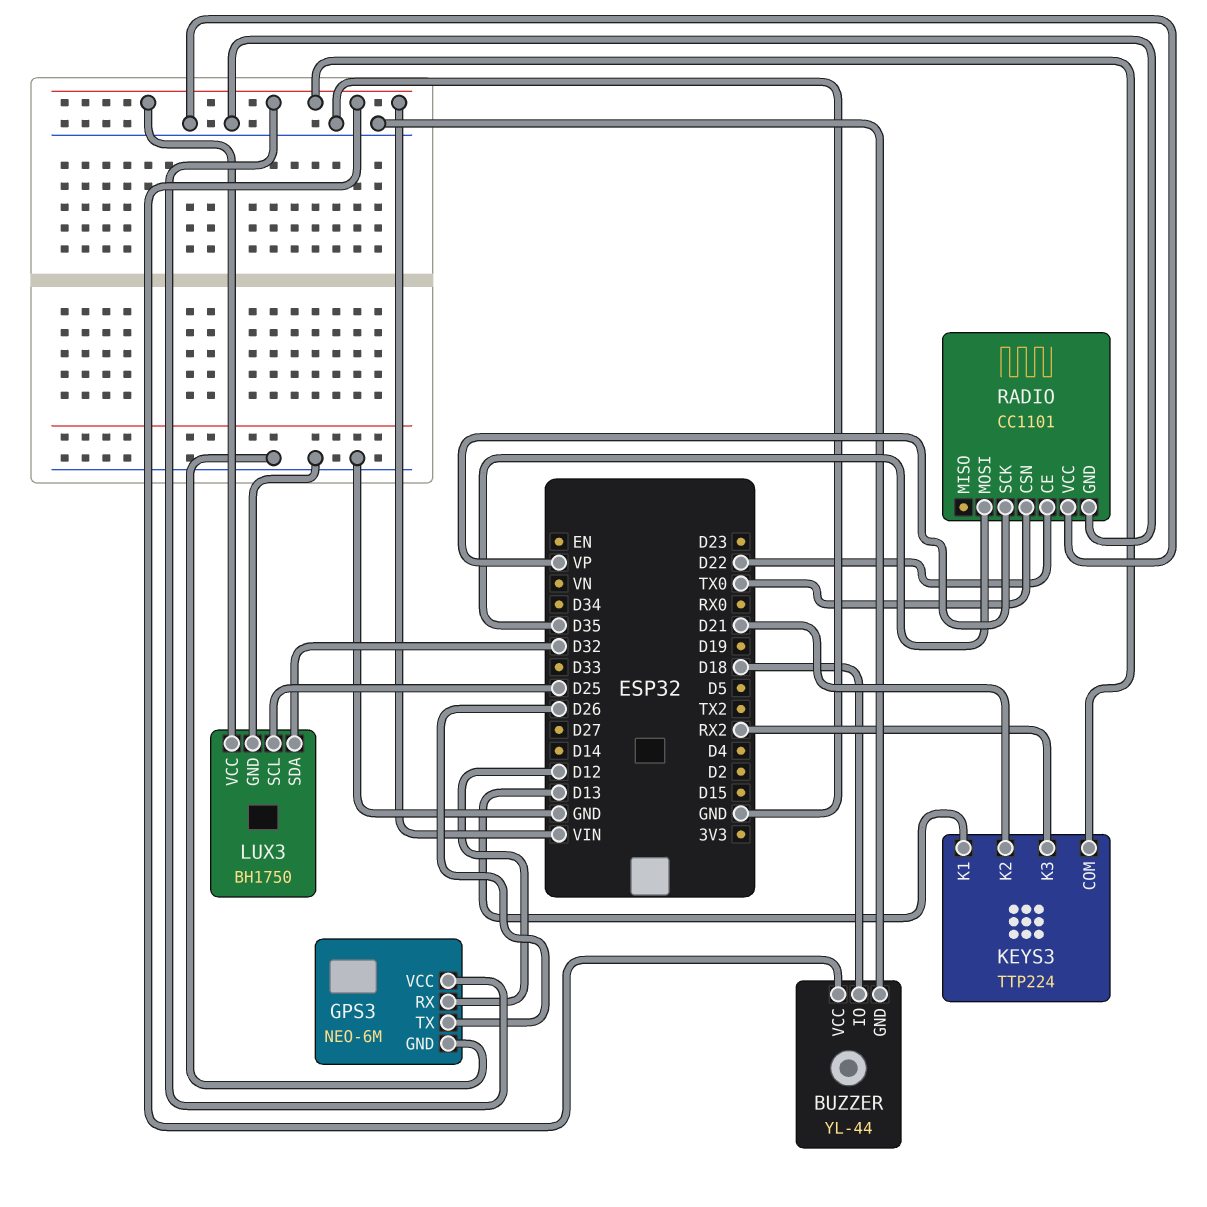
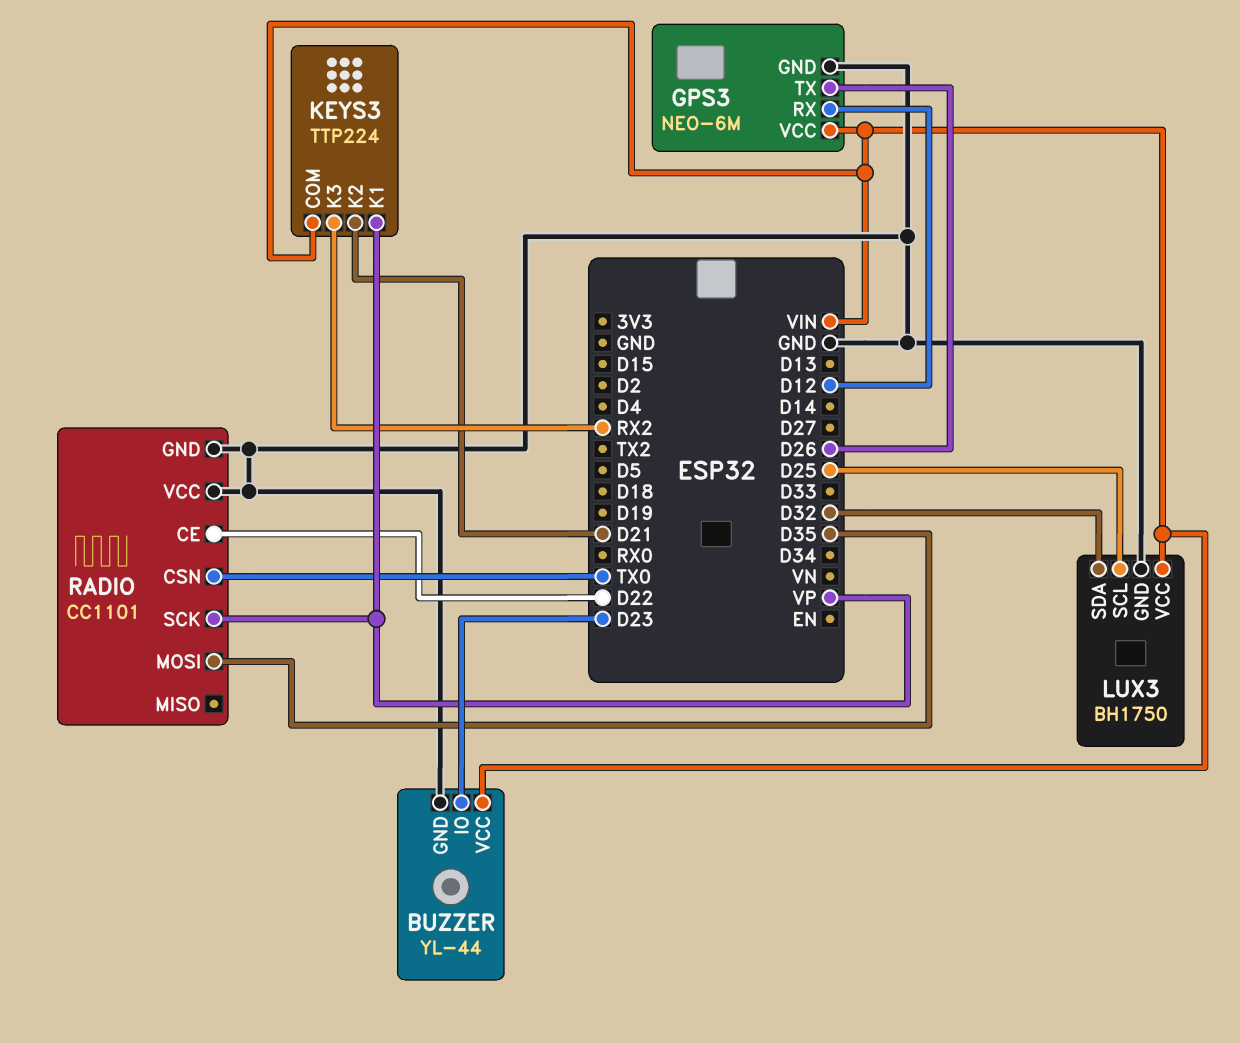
BUZZER pin IO: D18 -> D23
KEYS3 pin K1: D13 -> VP

